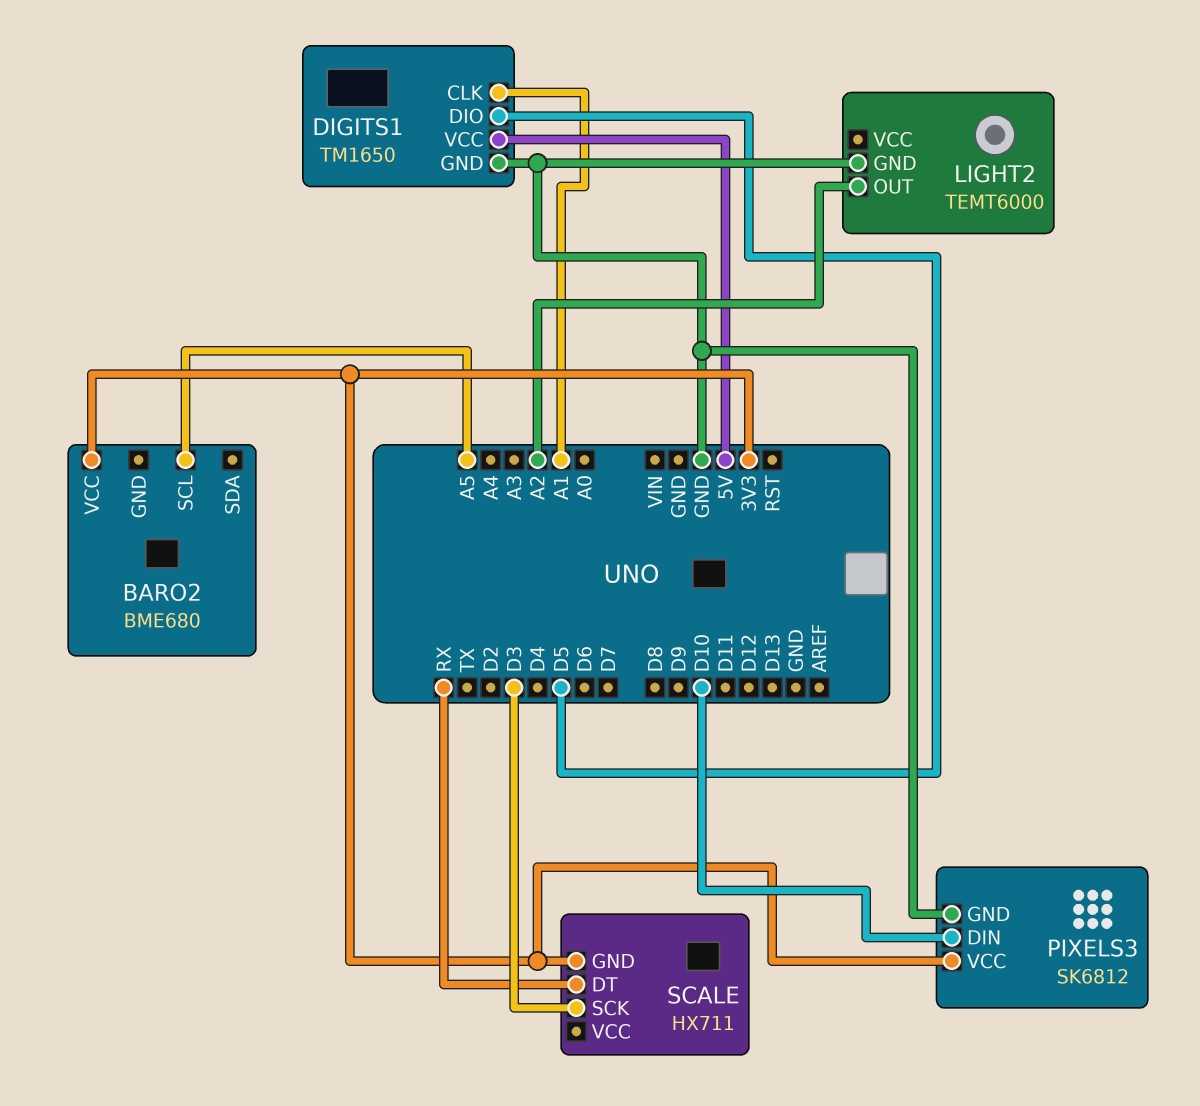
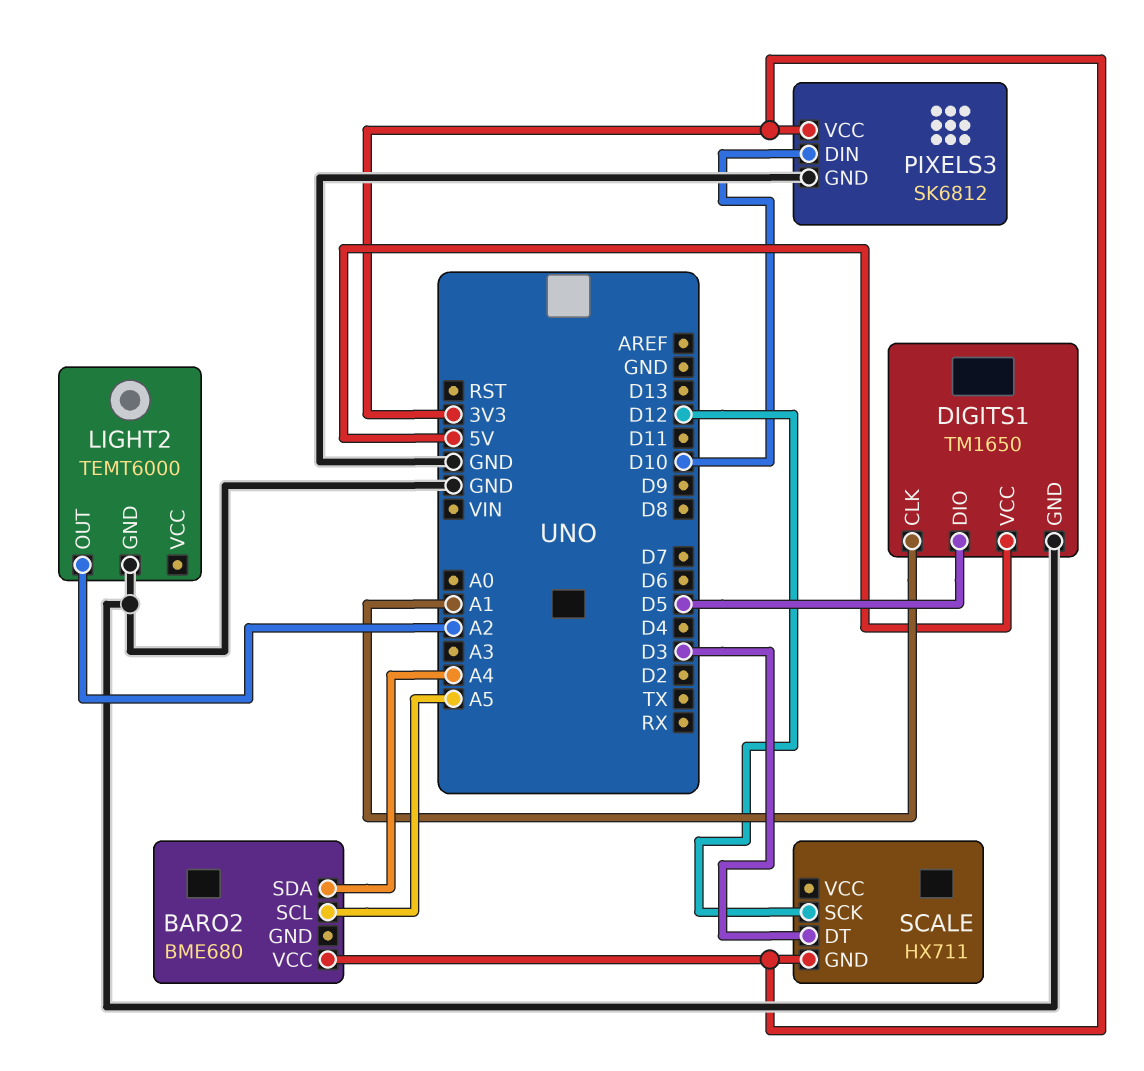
BARO2 pin SDA: none -> A4
SCALE pin DT: RX -> D3
SCALE pin SCK: D3 -> D12

